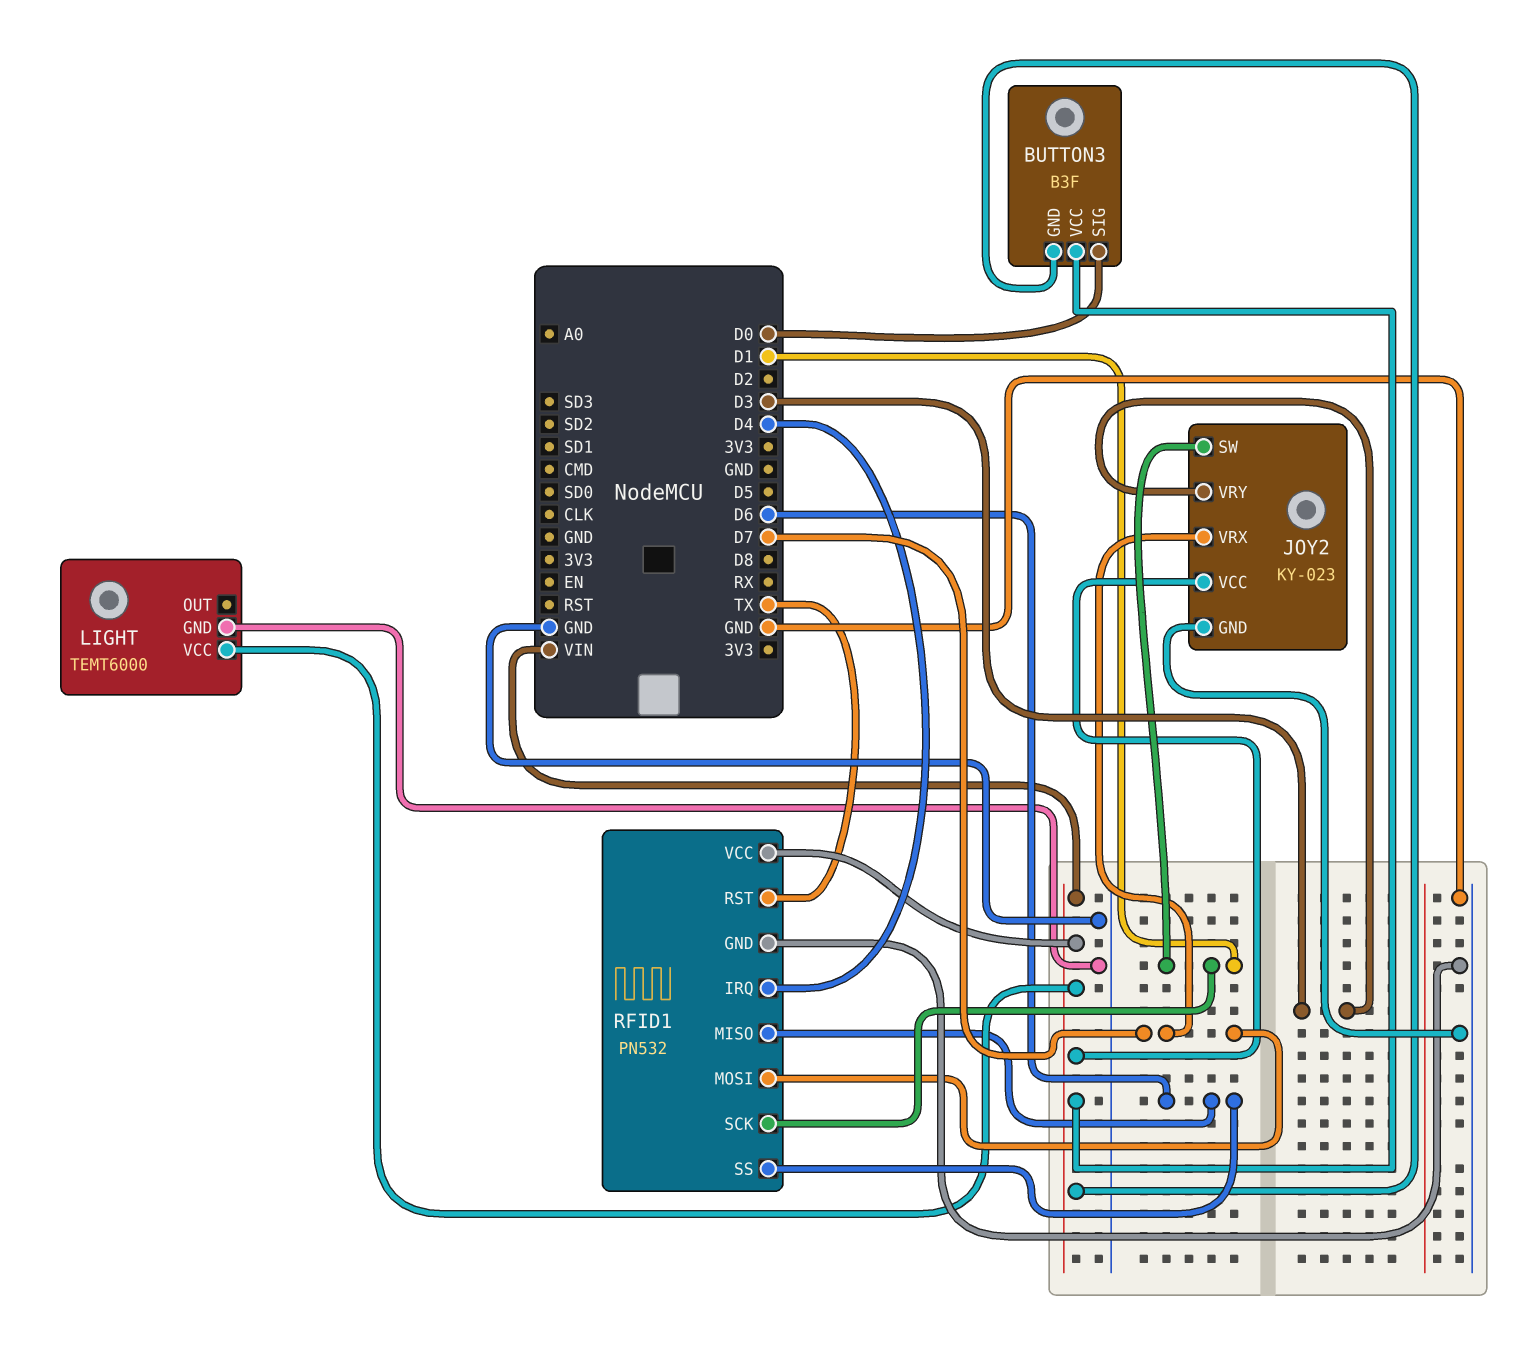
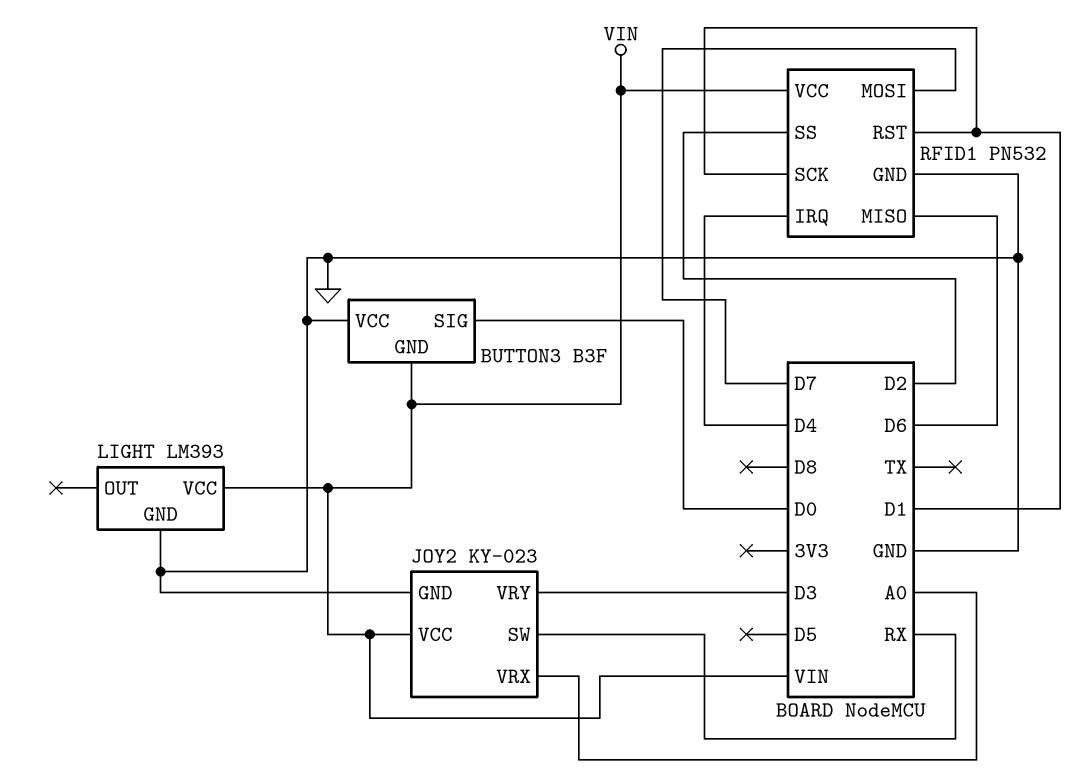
BUTTON3 pin VCC: VIN -> GND
JOY2 pin SW: D1 -> RX
JOY2 pin VRX: D7 -> A0
LIGHT: TEMT6000 -> LM393
RFID1 pin RST: TX -> D1
RFID1 pin SS: D6 -> D2

